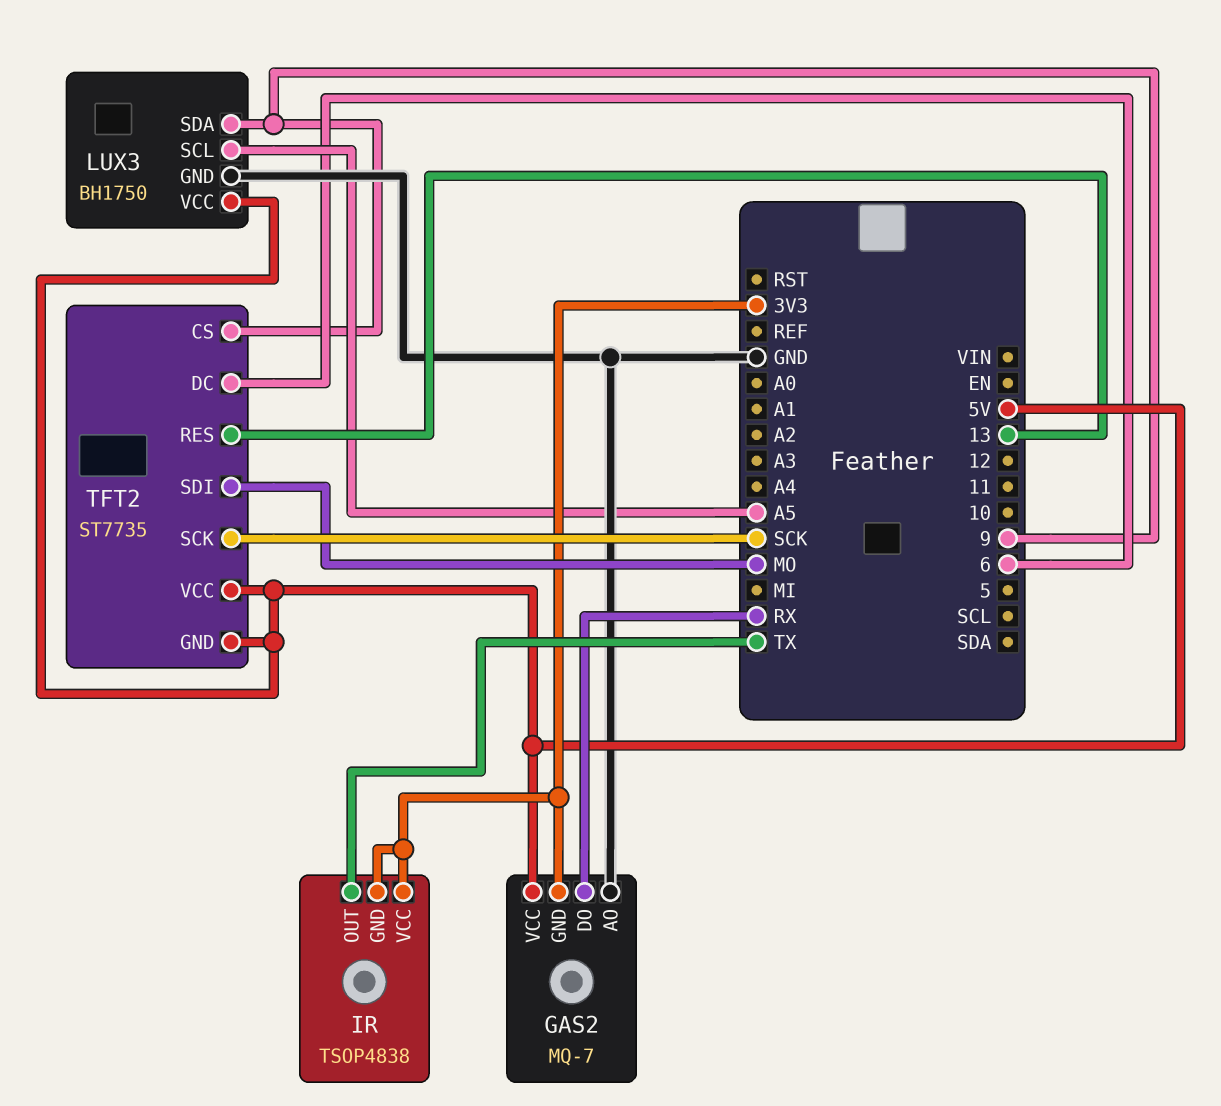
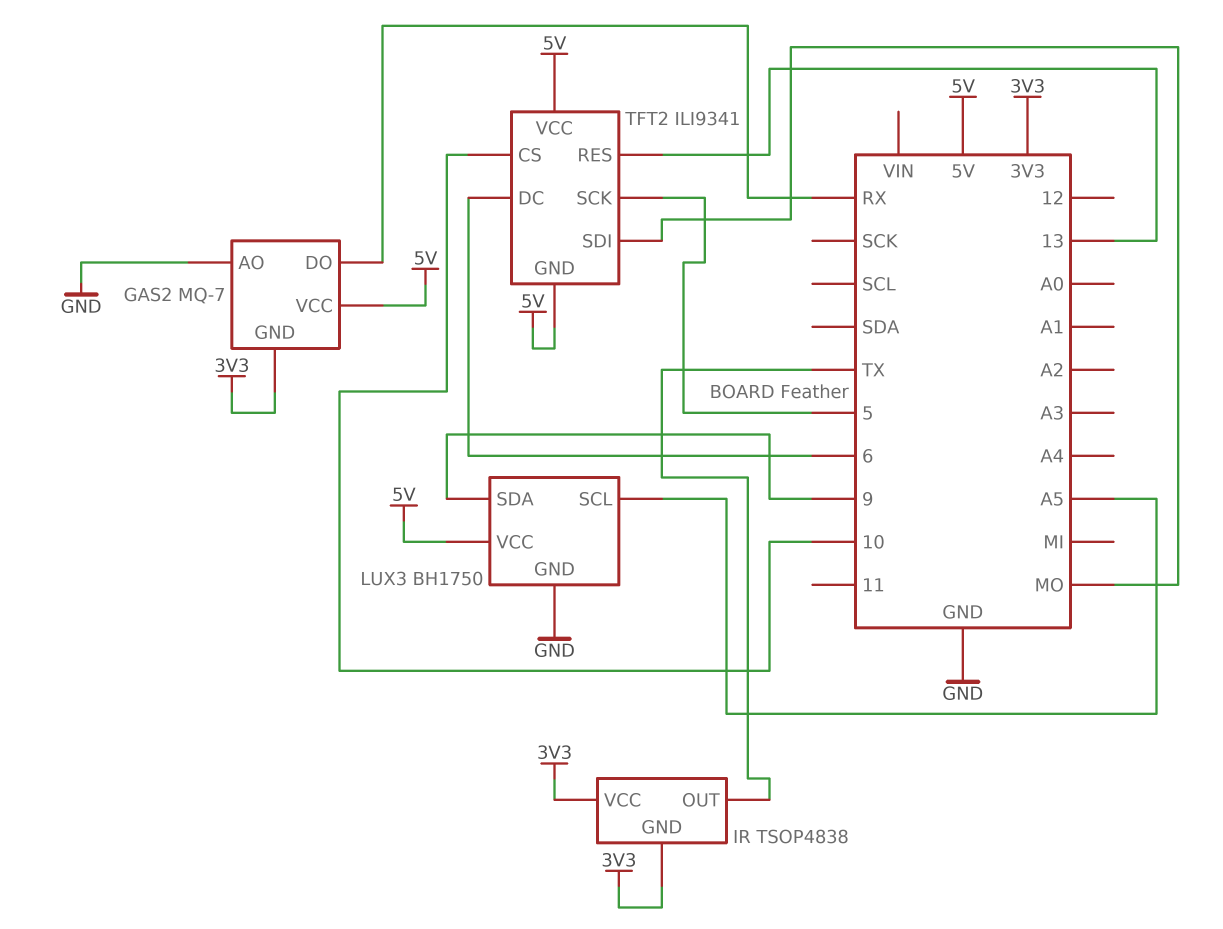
TFT2: ST7735 -> ILI9341
TFT2 pin CS: 9 -> 10
TFT2 pin SCK: SCK -> 5

